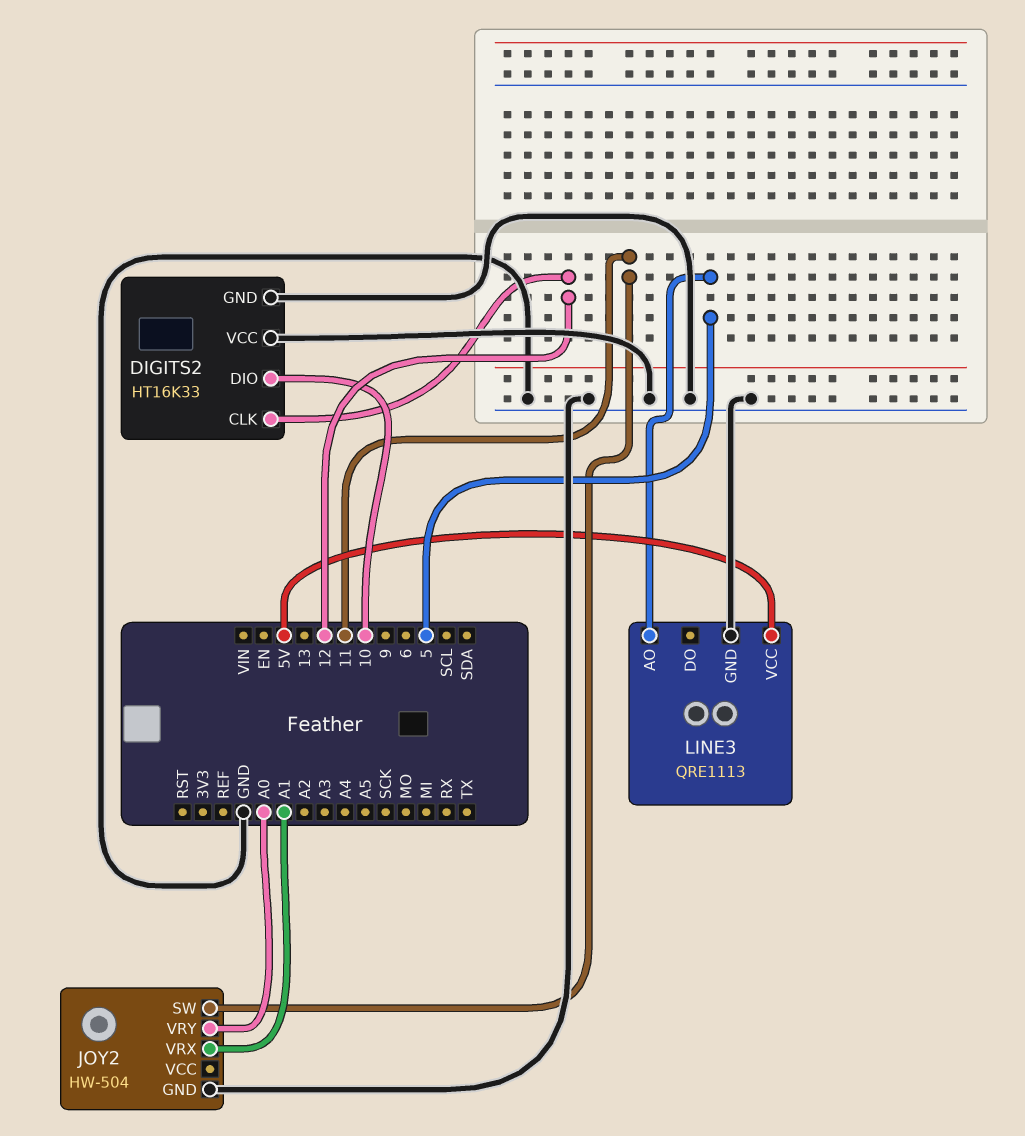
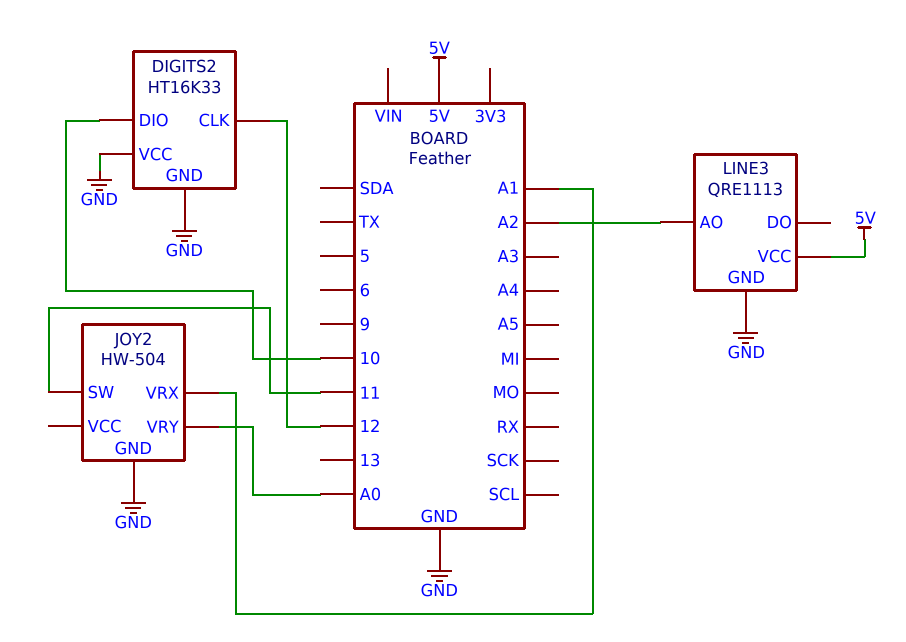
LINE3 pin AO: 5 -> A2

